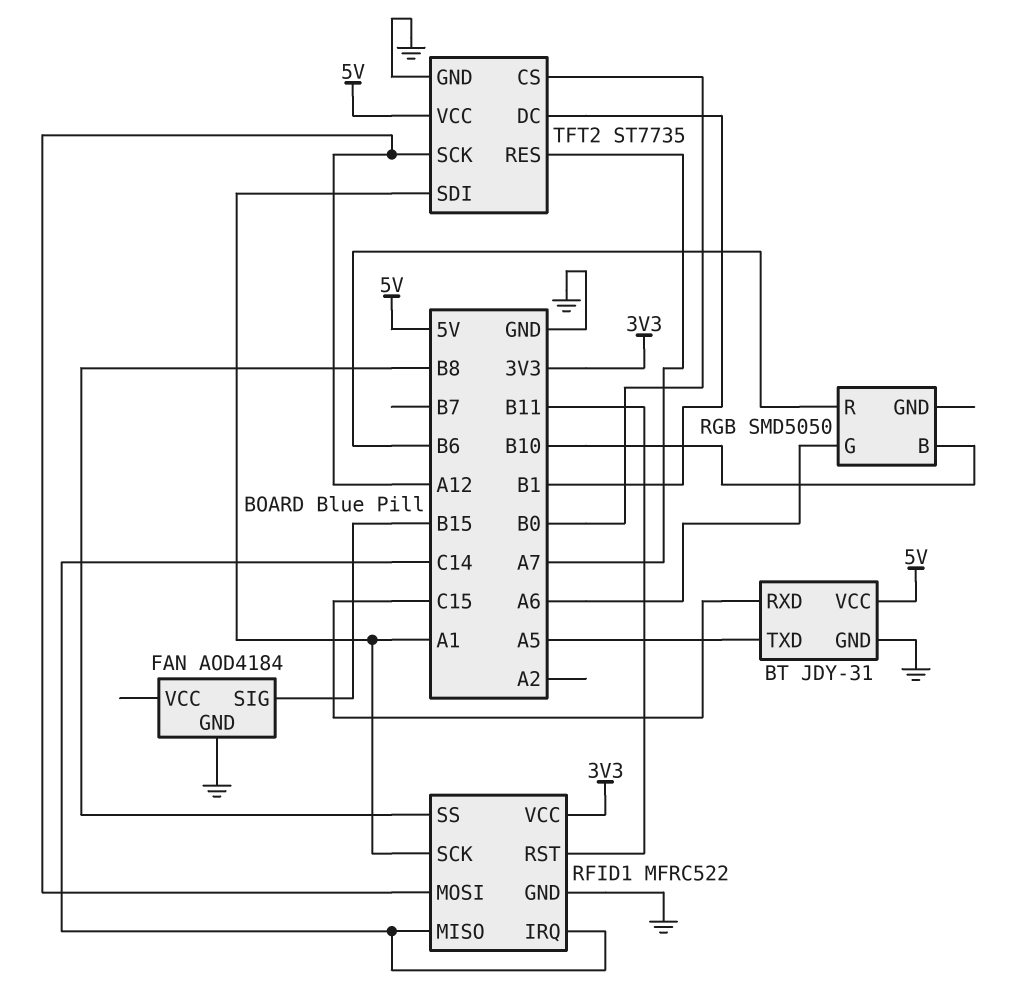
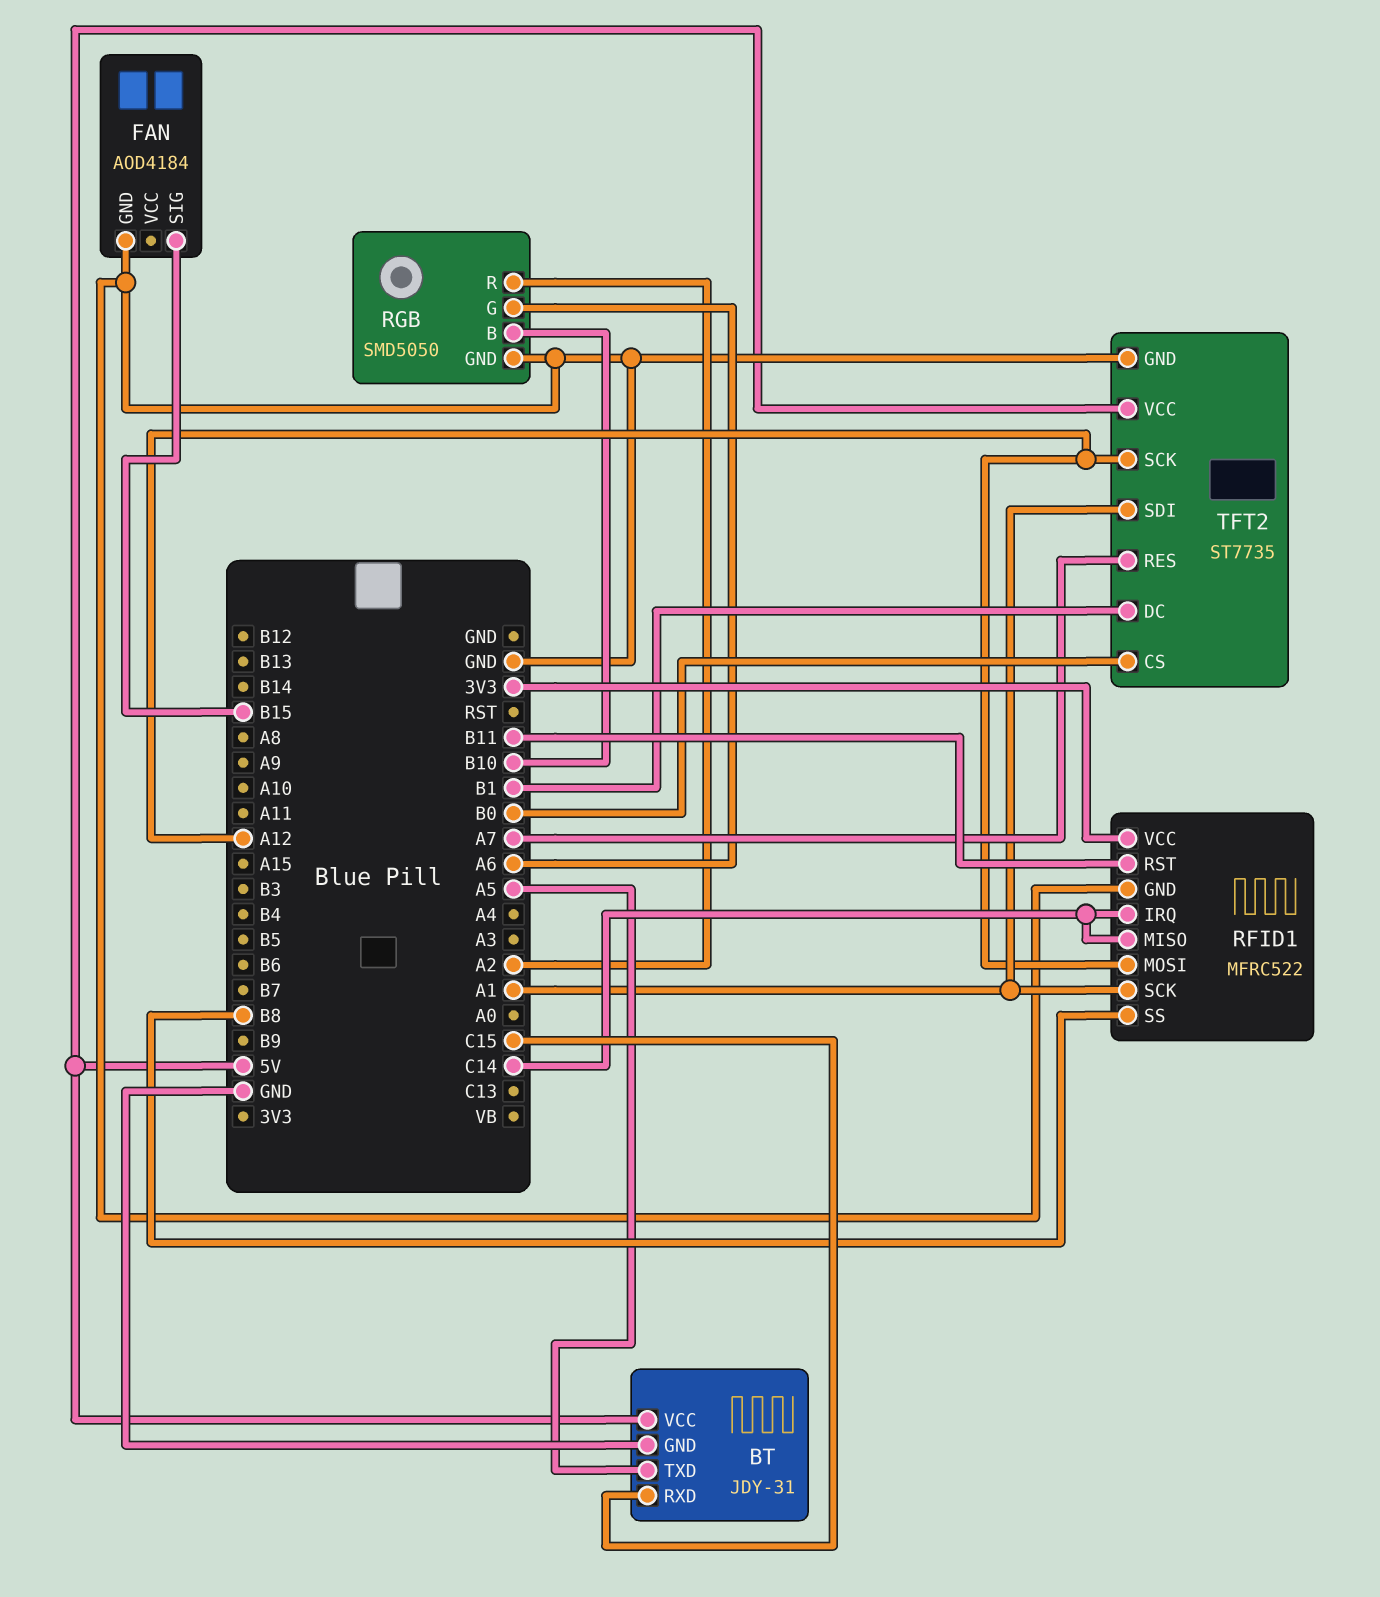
RGB pin GND: none -> GND
RGB pin R: B6 -> A2

